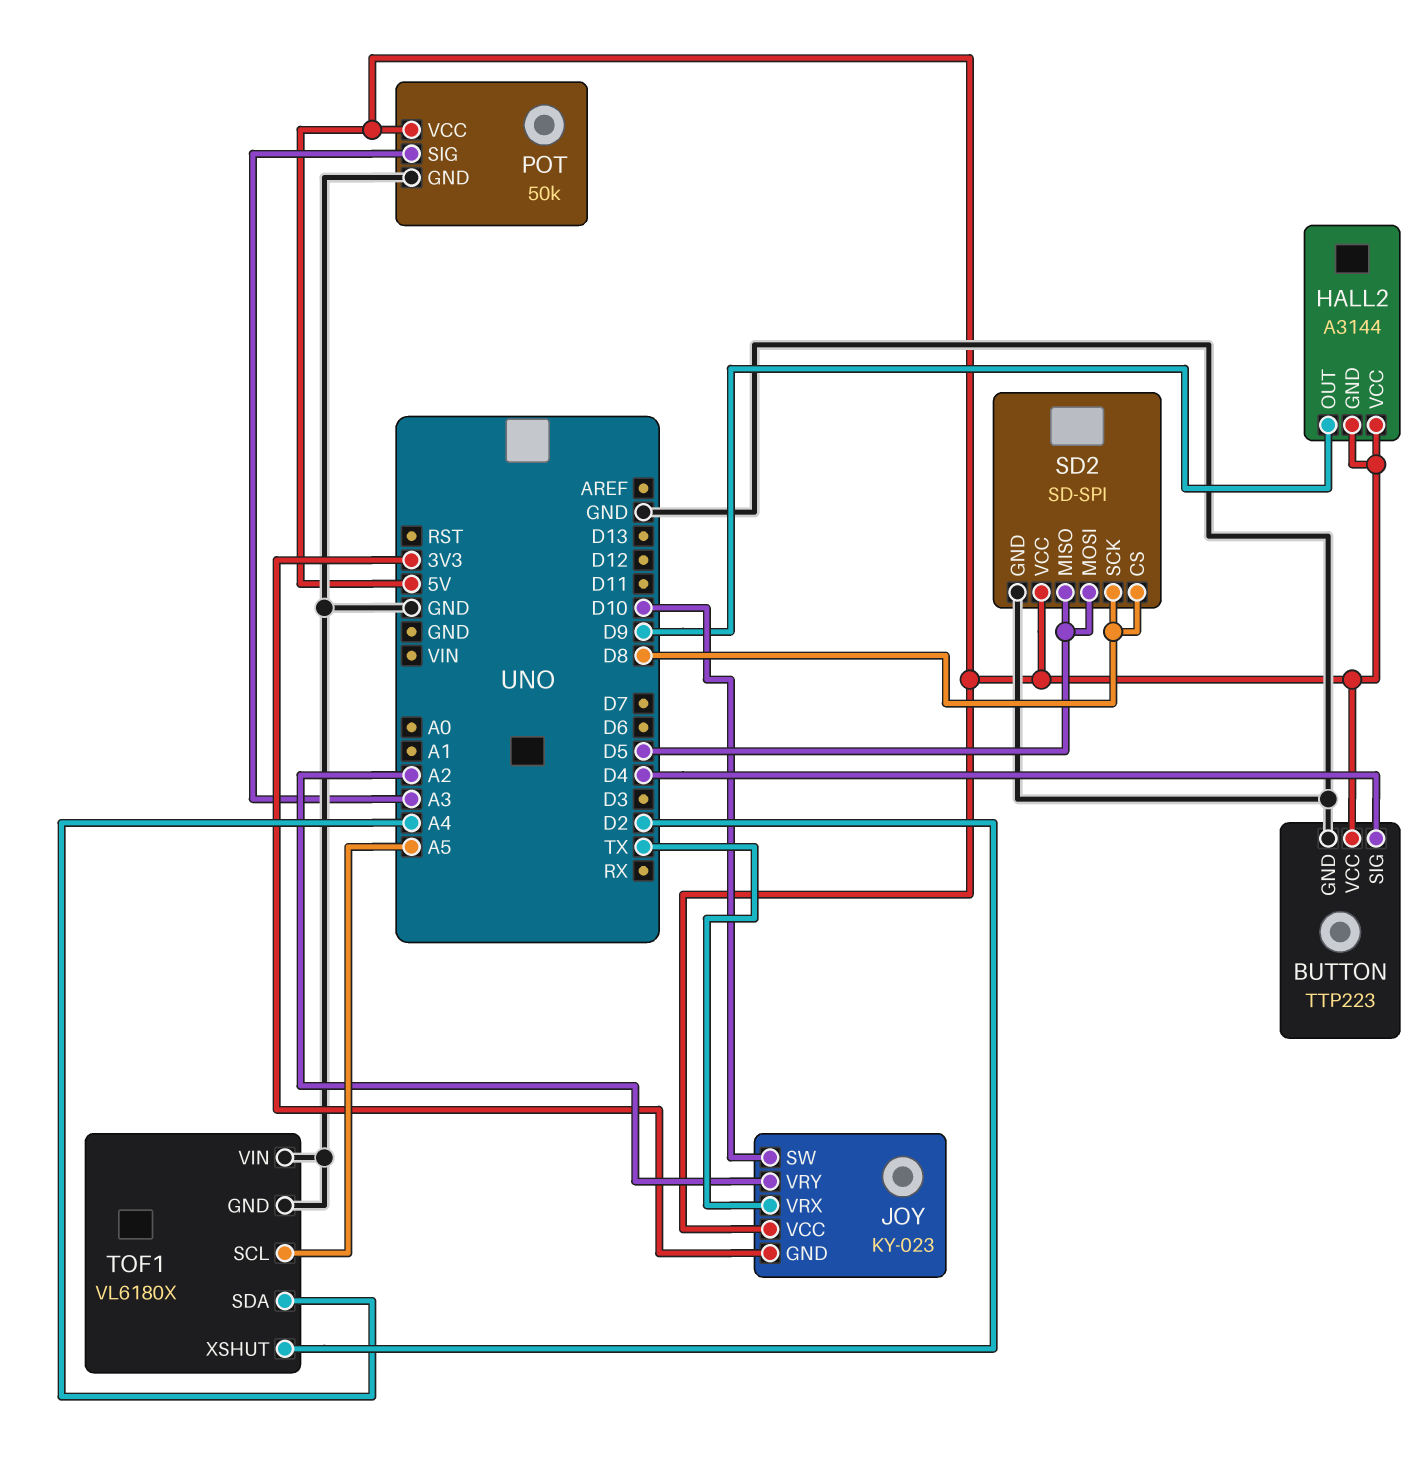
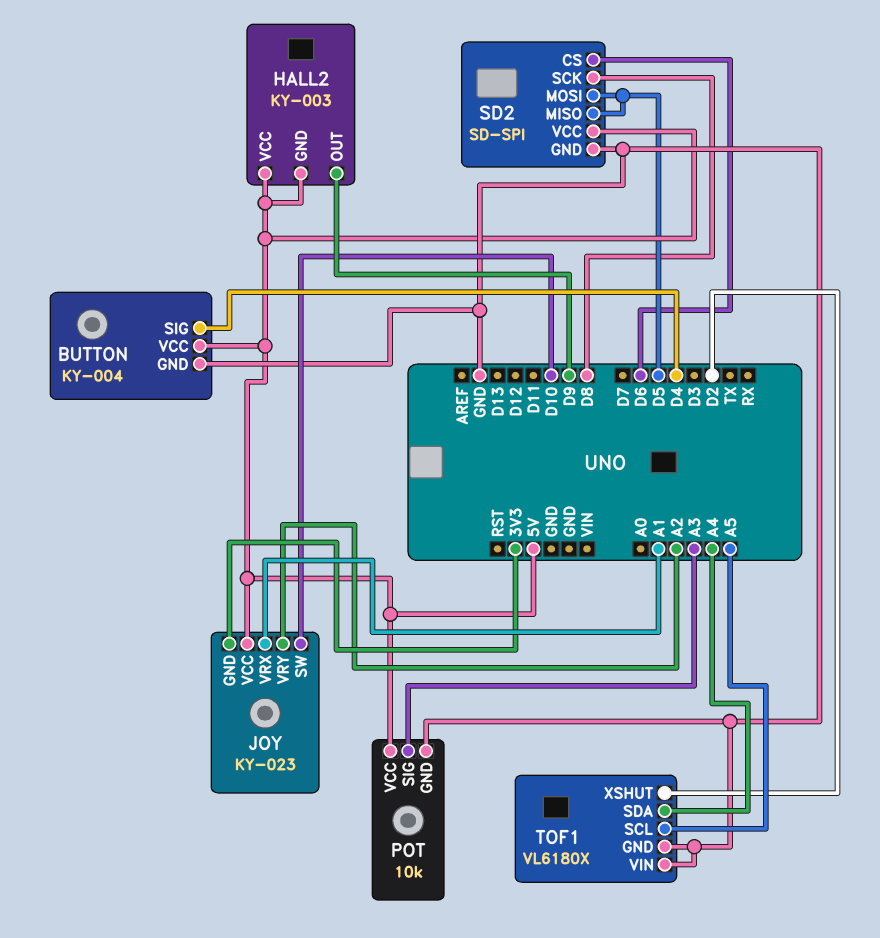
BUTTON: TTP223 -> KY-004
HALL2: A3144 -> KY-003
JOY pin VRX: TX -> A1
POT: 50k -> 10k
SD2 pin CS: D8 -> D6

